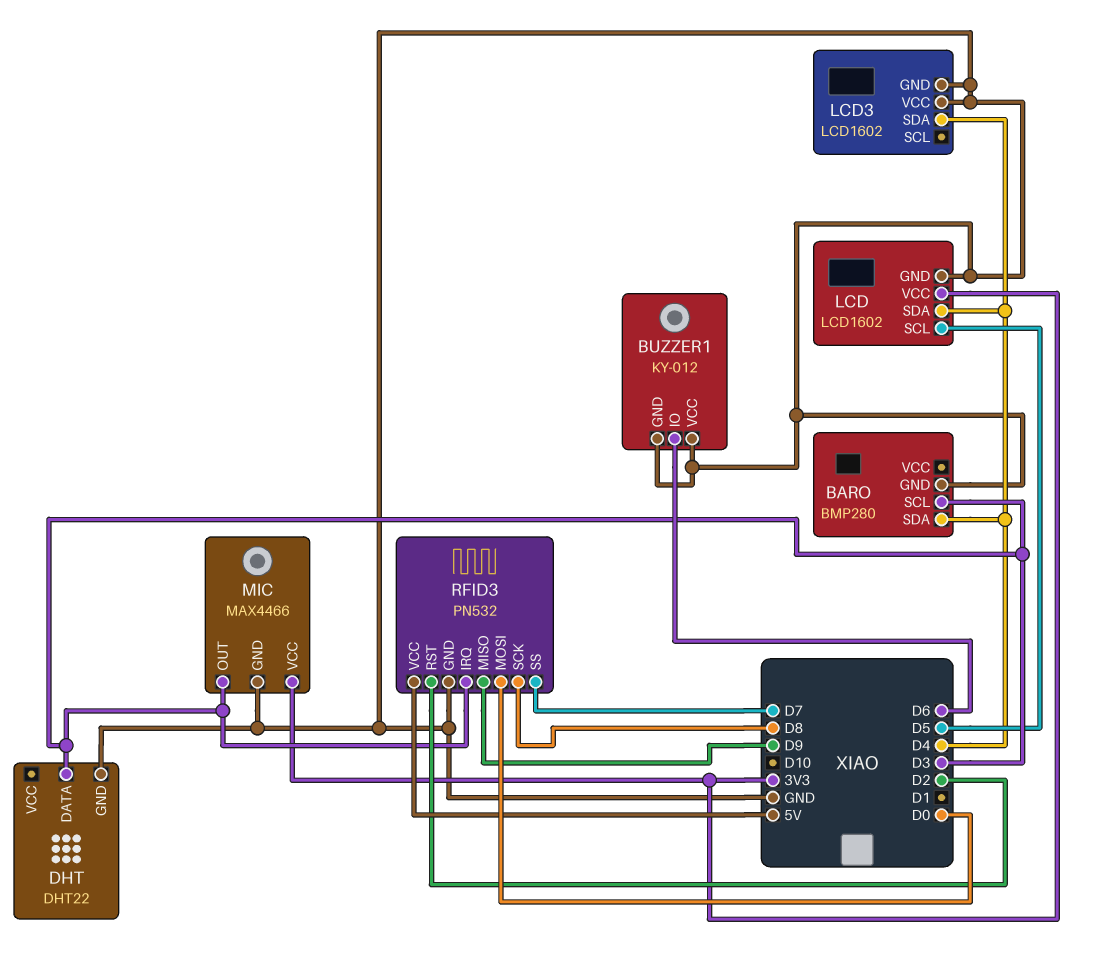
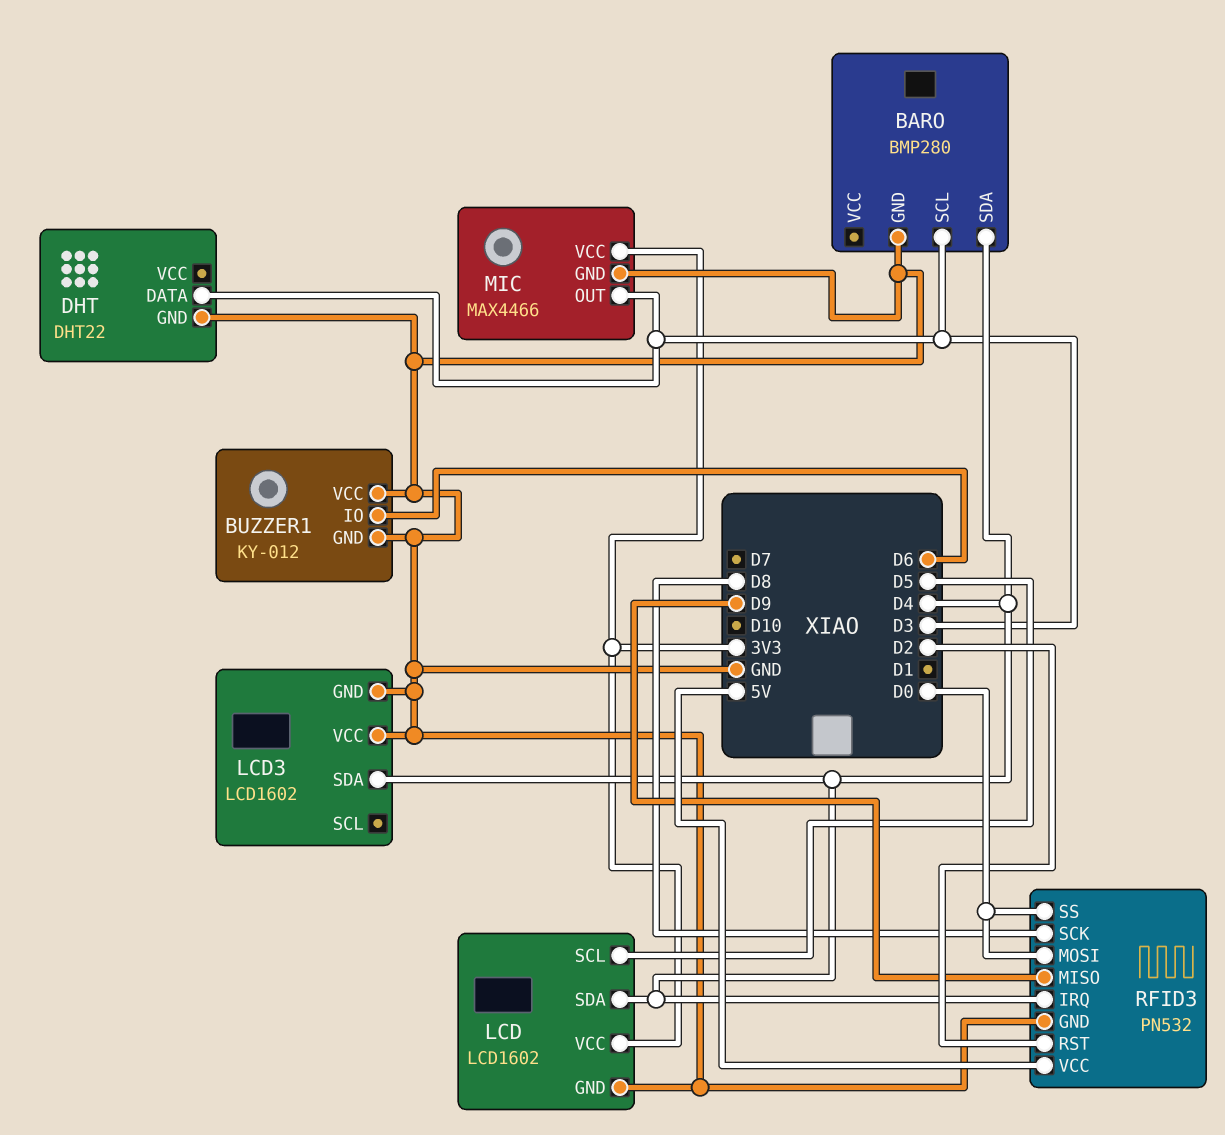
RFID3 pin IRQ: D3 -> D4
RFID3 pin SS: D7 -> D0

